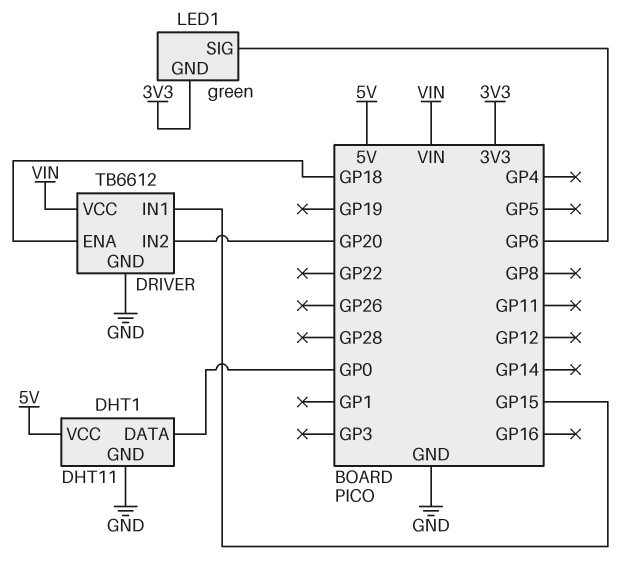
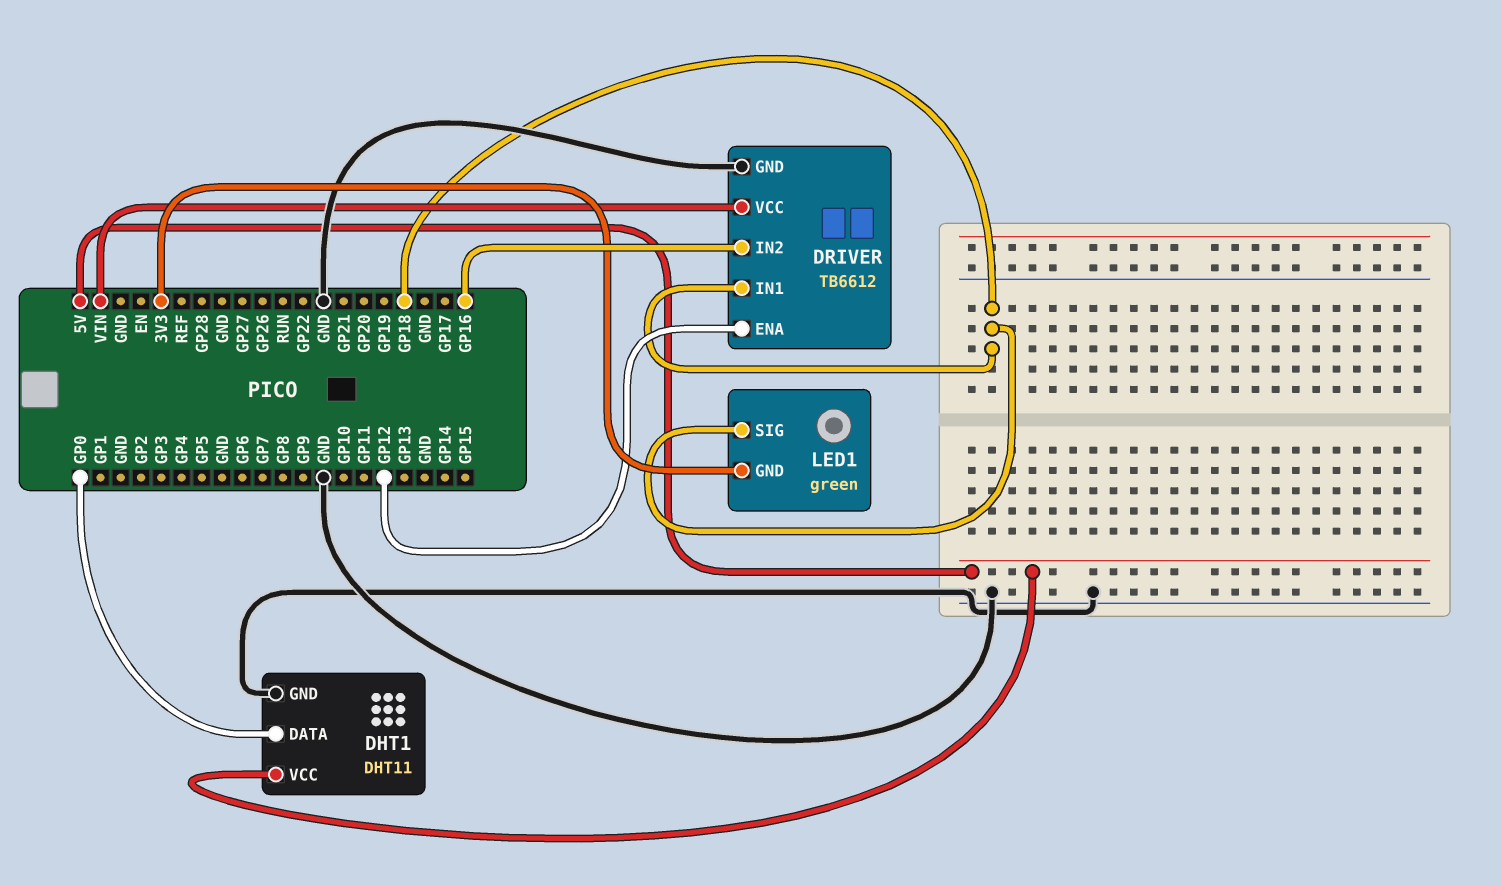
DRIVER pin ENA: GP18 -> GP12
DRIVER pin IN1: GP15 -> GP18
DRIVER pin IN2: GP20 -> GP16
LED1 pin SIG: GP6 -> GP18

